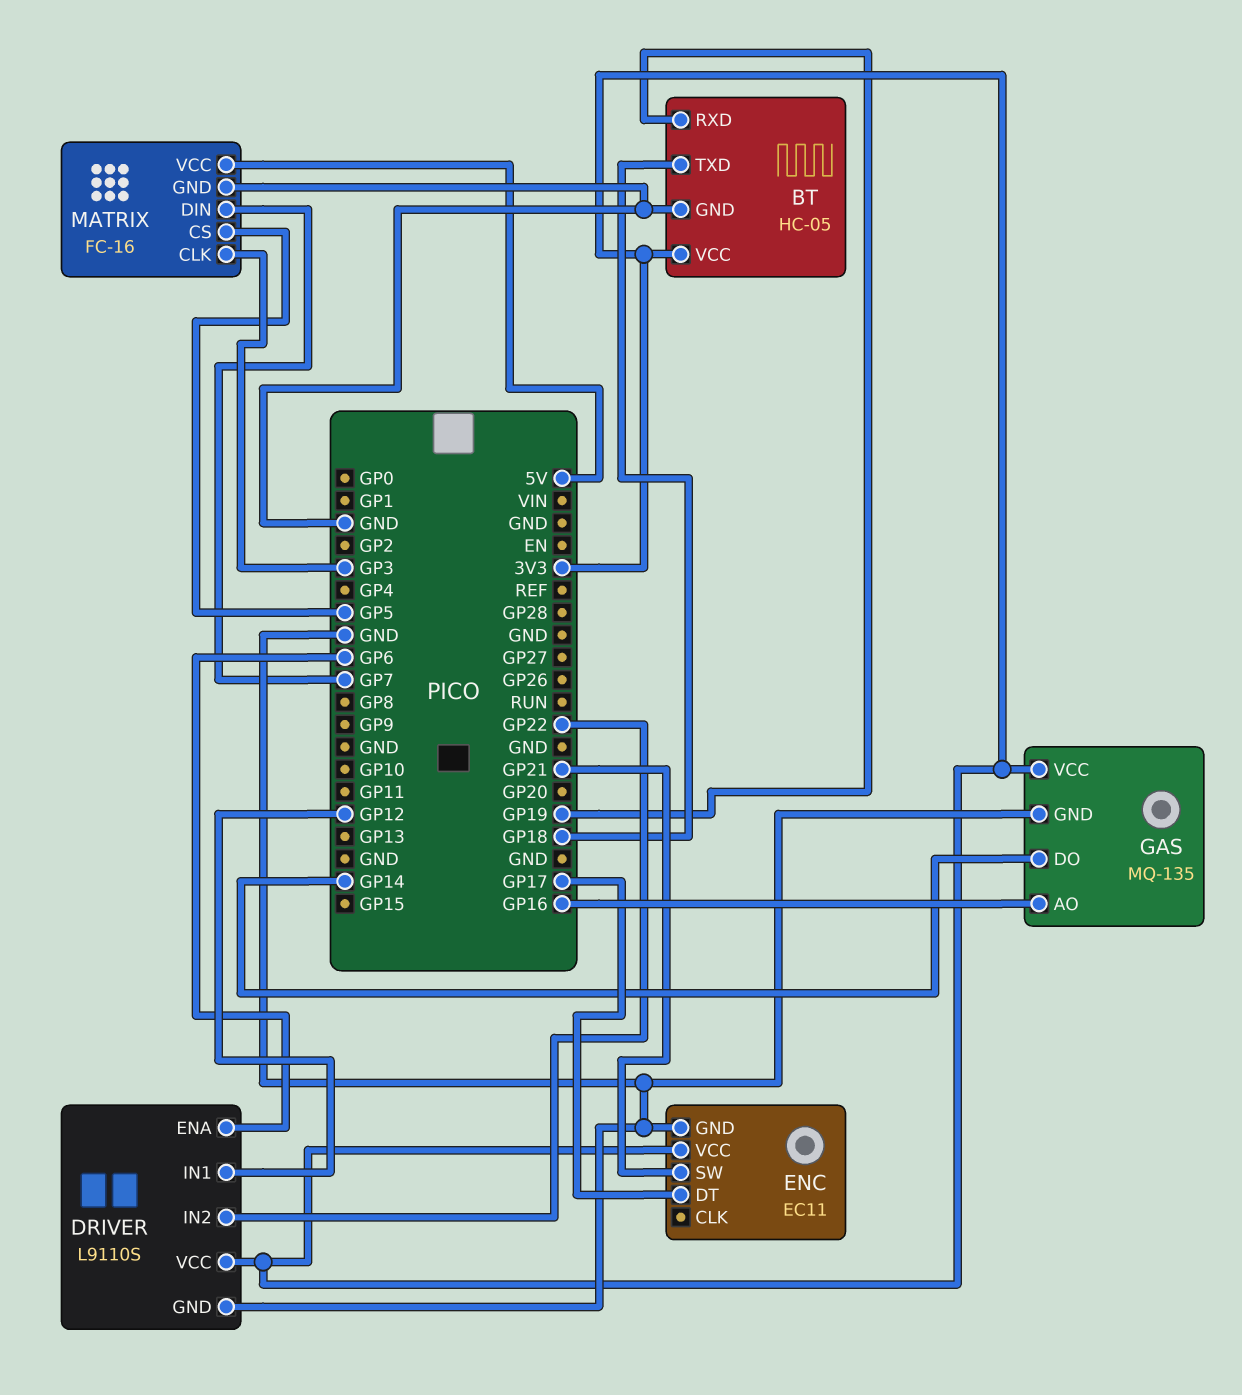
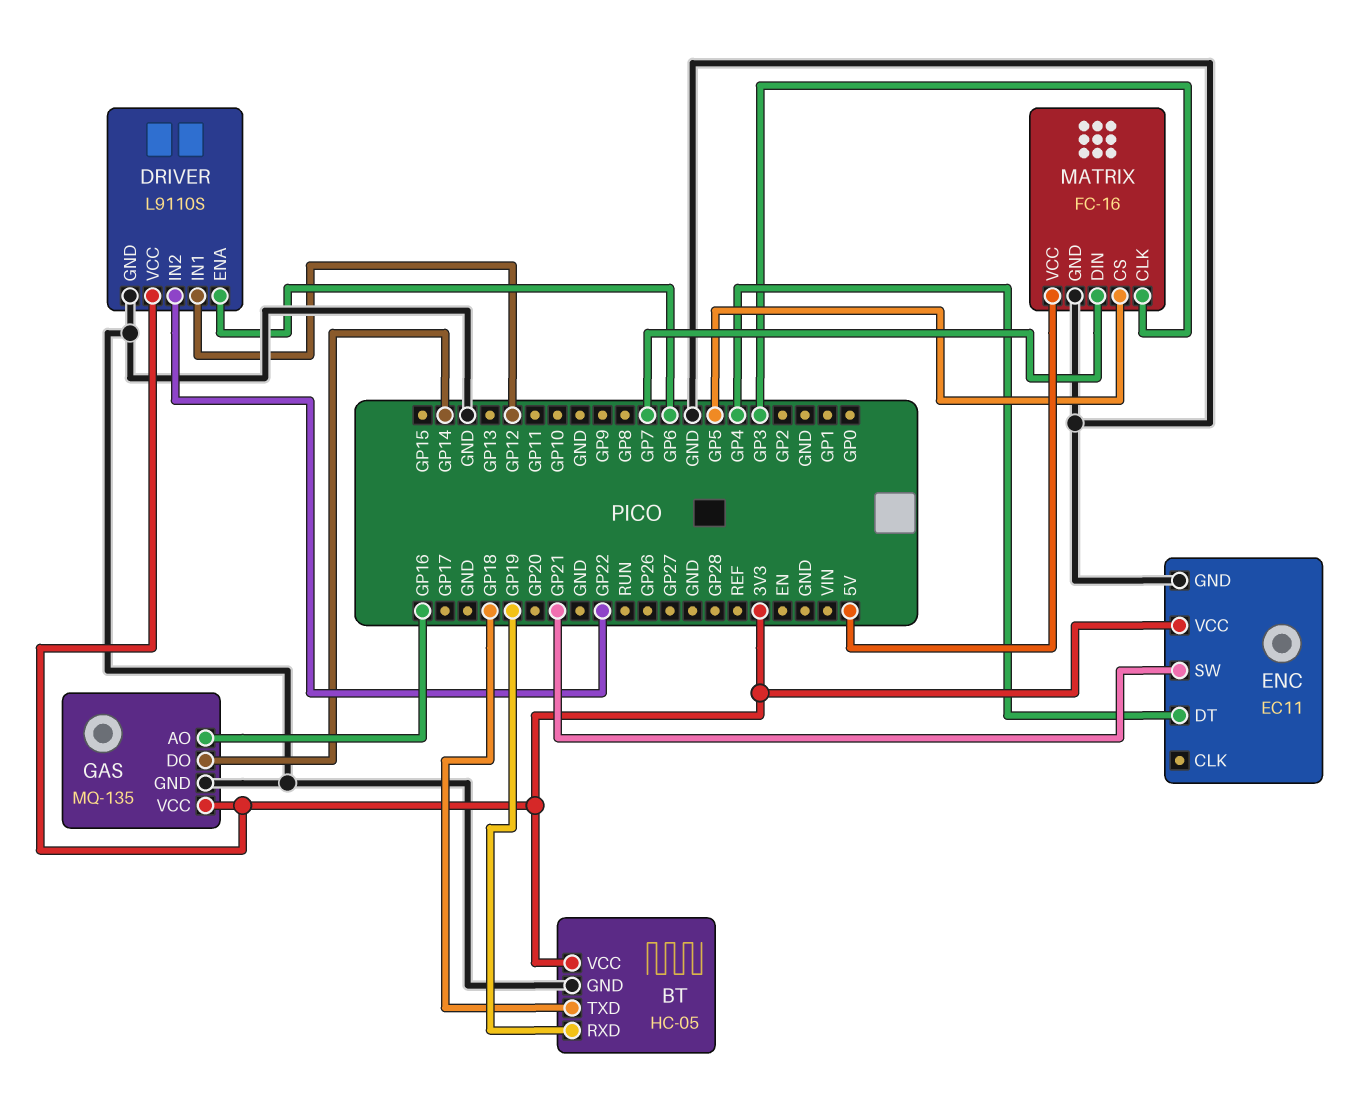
ENC pin DT: GP17 -> GP4

